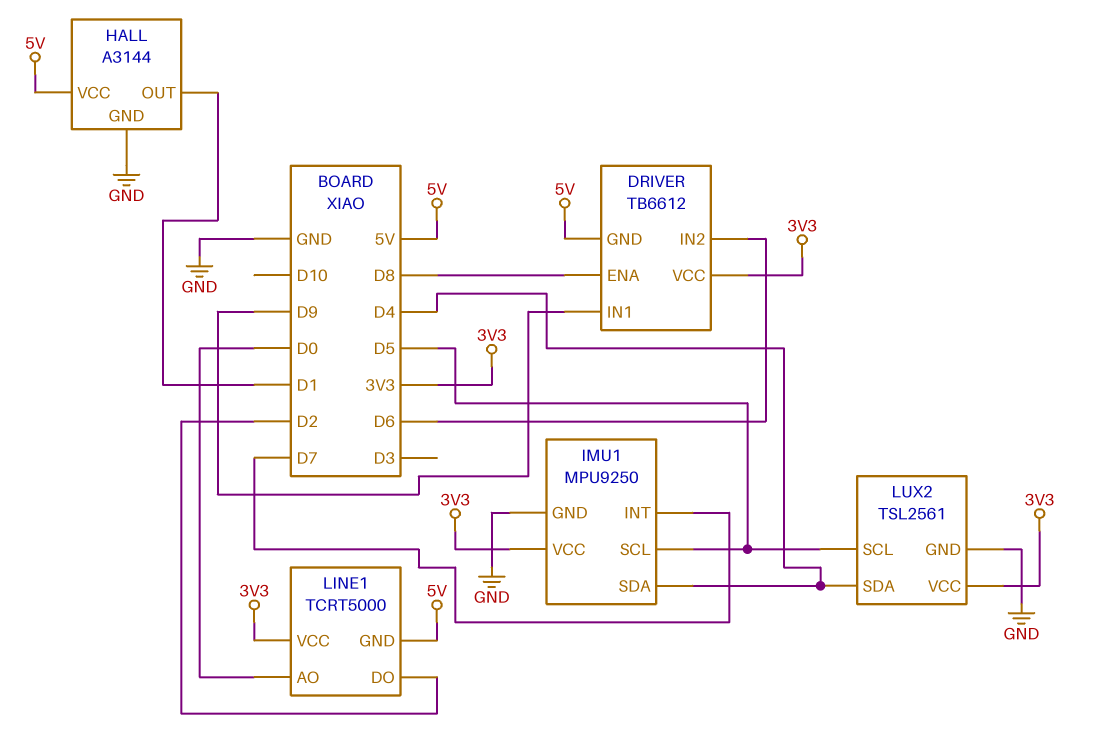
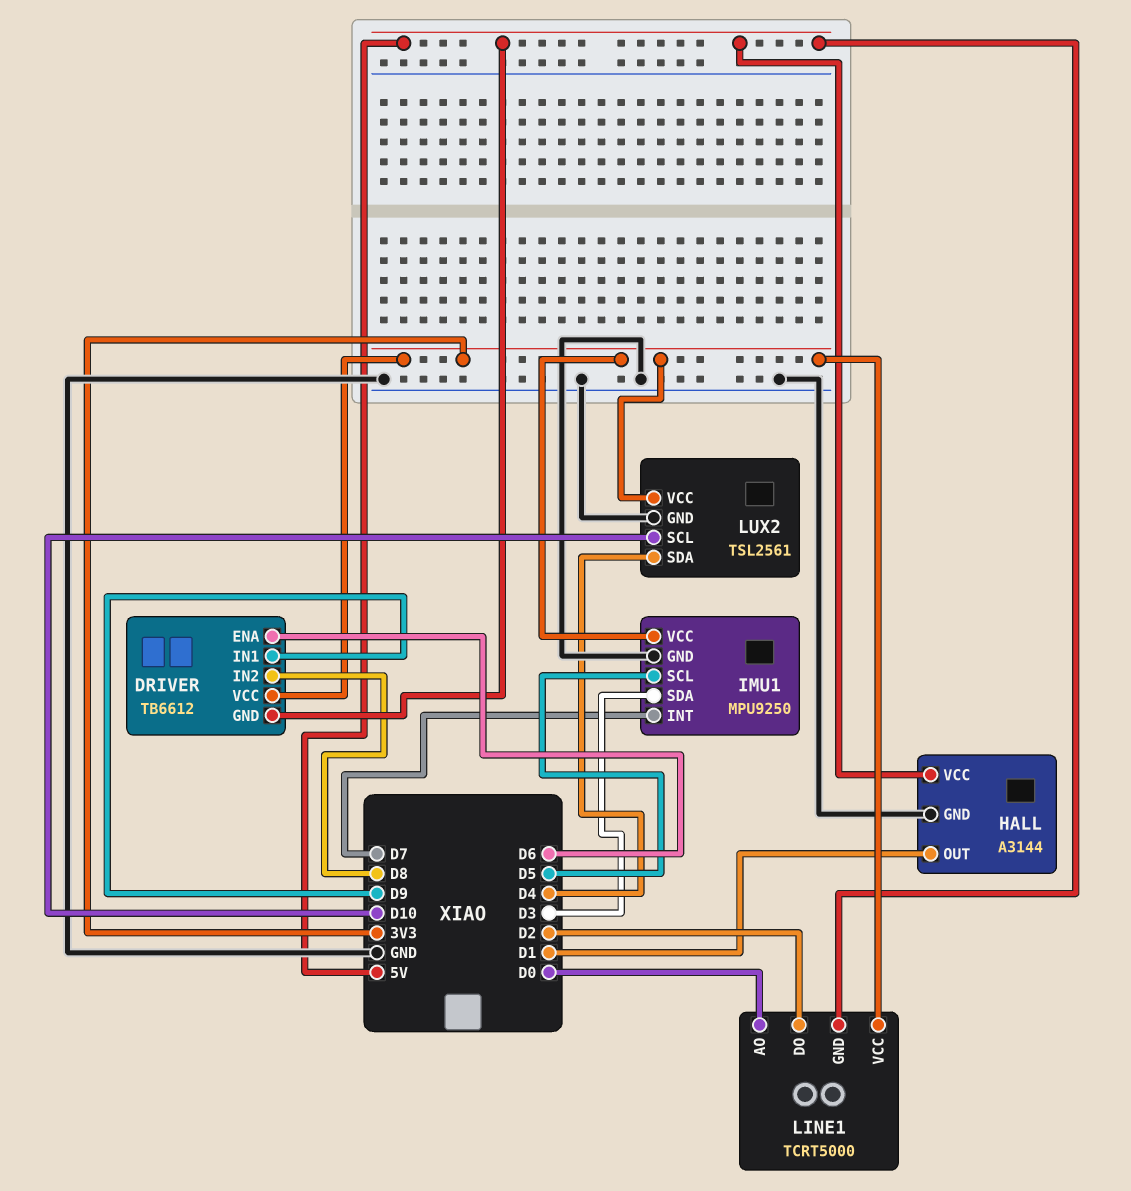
DRIVER pin ENA: D8 -> D6
DRIVER pin IN2: D6 -> D8
IMU1 pin SDA: D4 -> D3
LUX2 pin SCL: D5 -> D10

